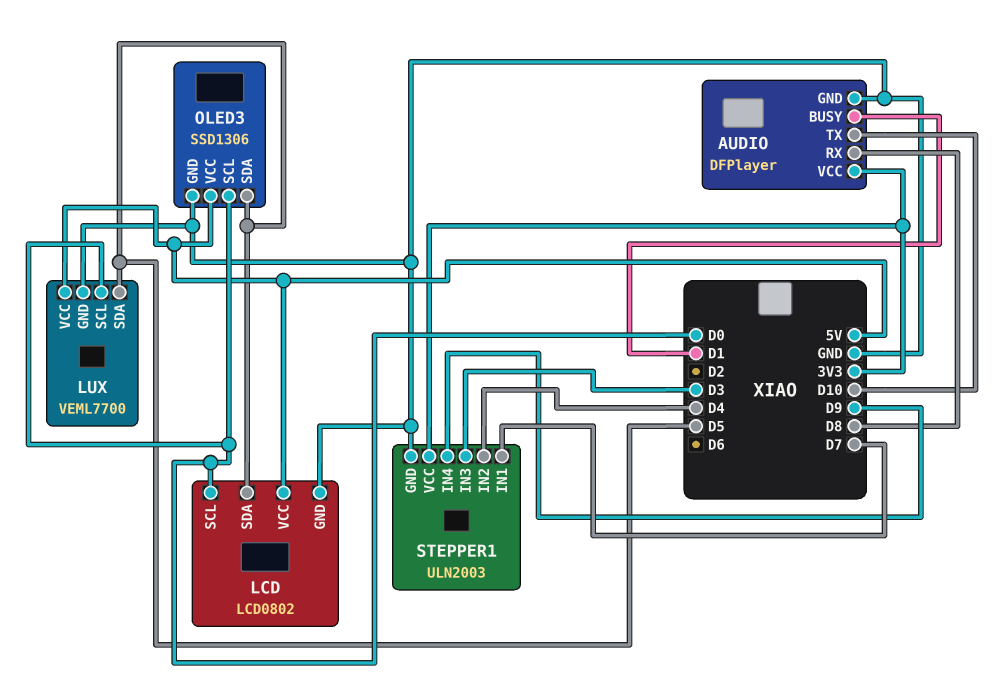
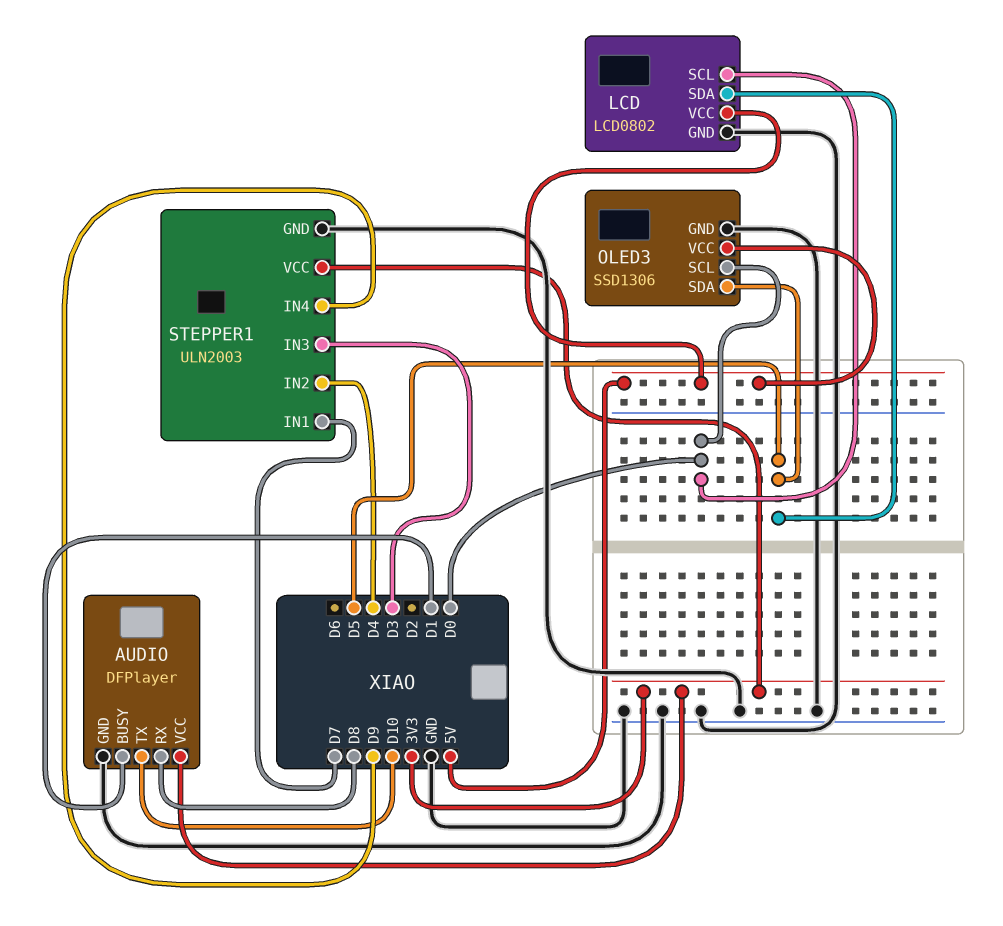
LUX: VEML7700 -> none
LUX pin GND: GND -> none
LUX pin SCL: D0 -> none
LUX pin SDA: D5 -> none
LUX pin VCC: 5V -> none

